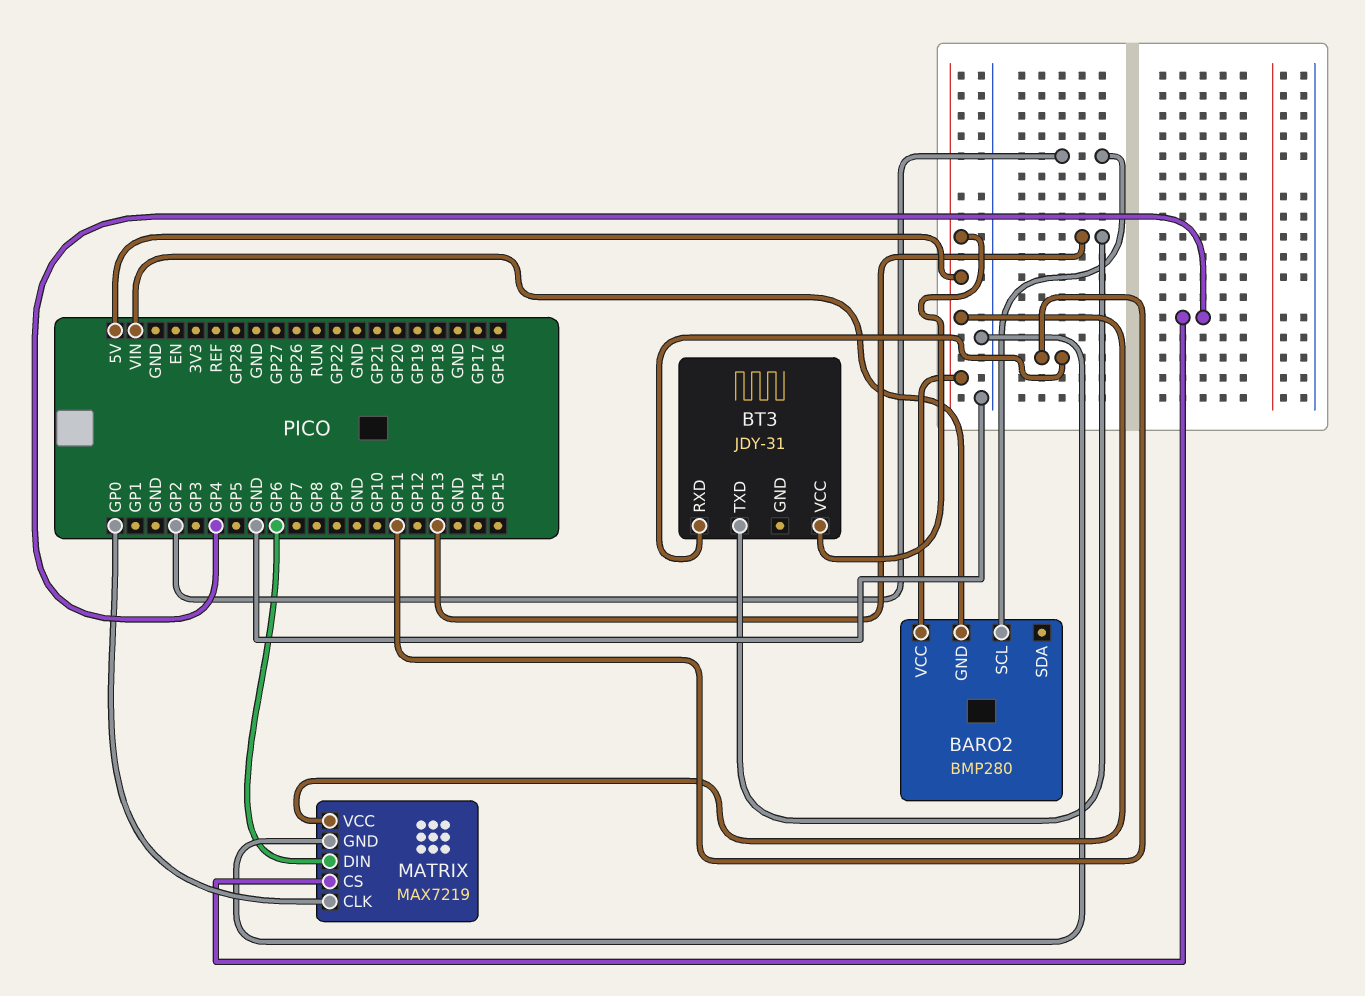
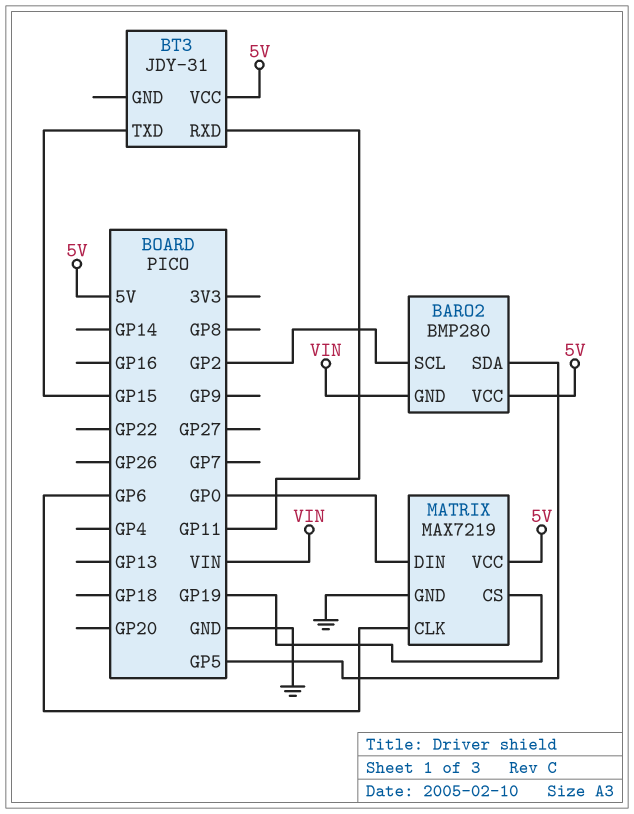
BARO2 pin SDA: none -> GP5
BT3 pin TXD: GP13 -> GP15
MATRIX pin CLK: GP0 -> GP6
MATRIX pin CS: GP4 -> GP19
MATRIX pin DIN: GP6 -> GP0

